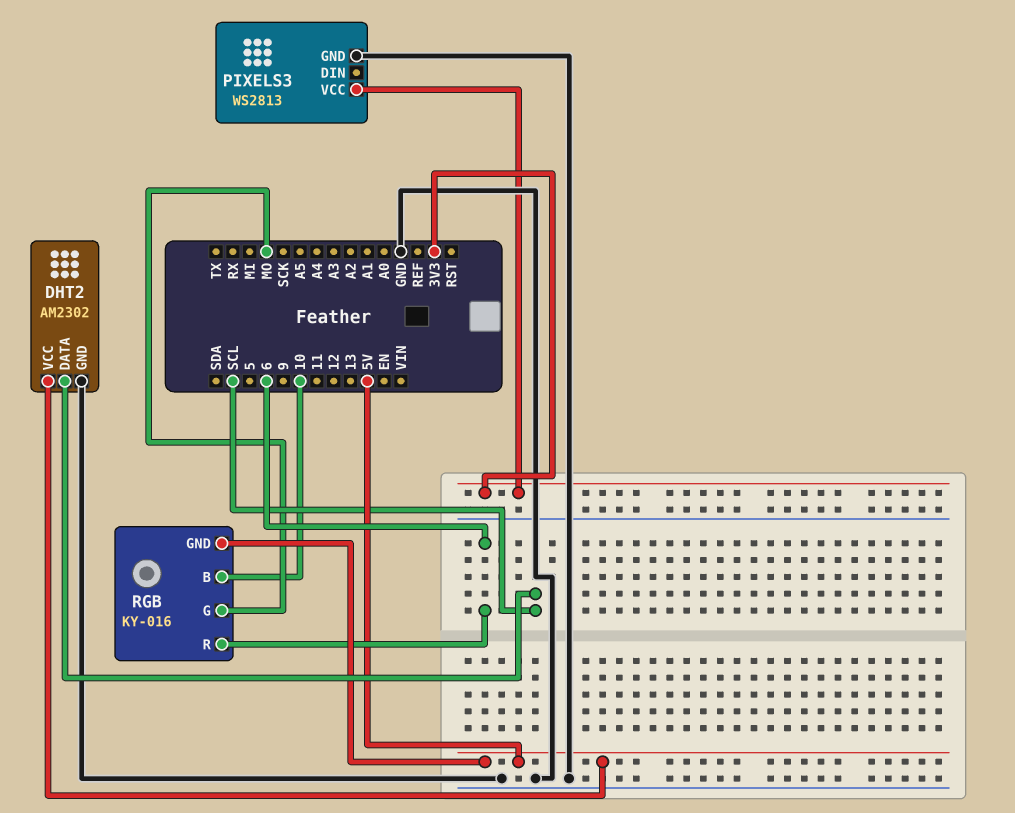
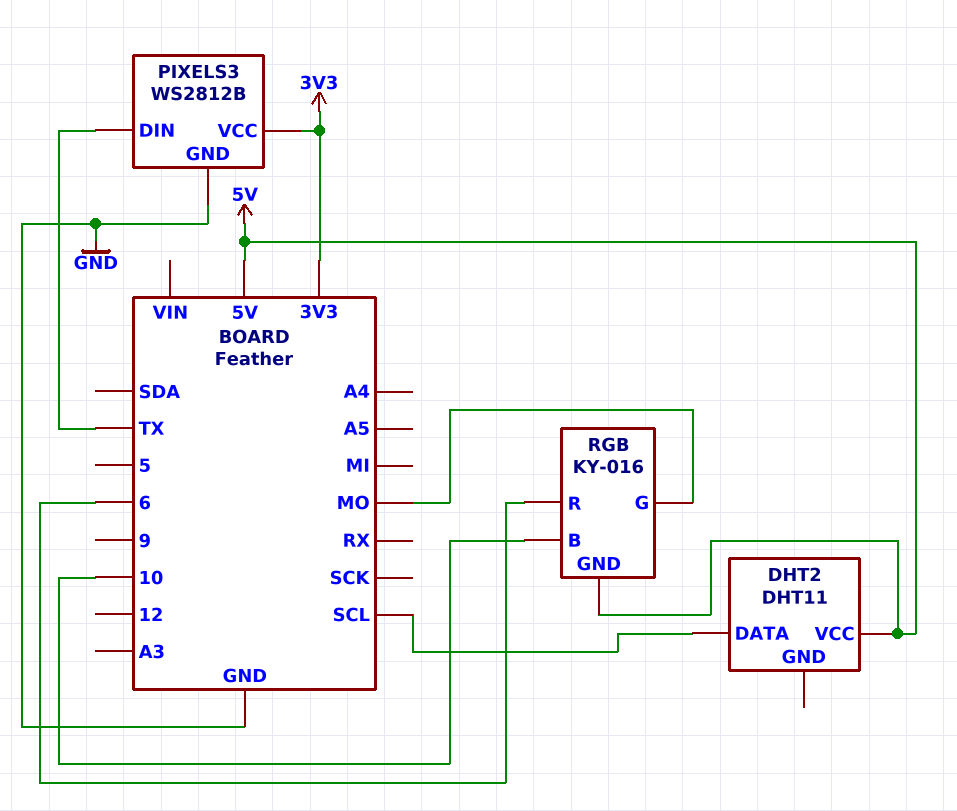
DHT2: AM2302 -> DHT11
DHT2 pin GND: GND -> none
PIXELS3: WS2813 -> WS2812B
PIXELS3 pin DIN: none -> TX

